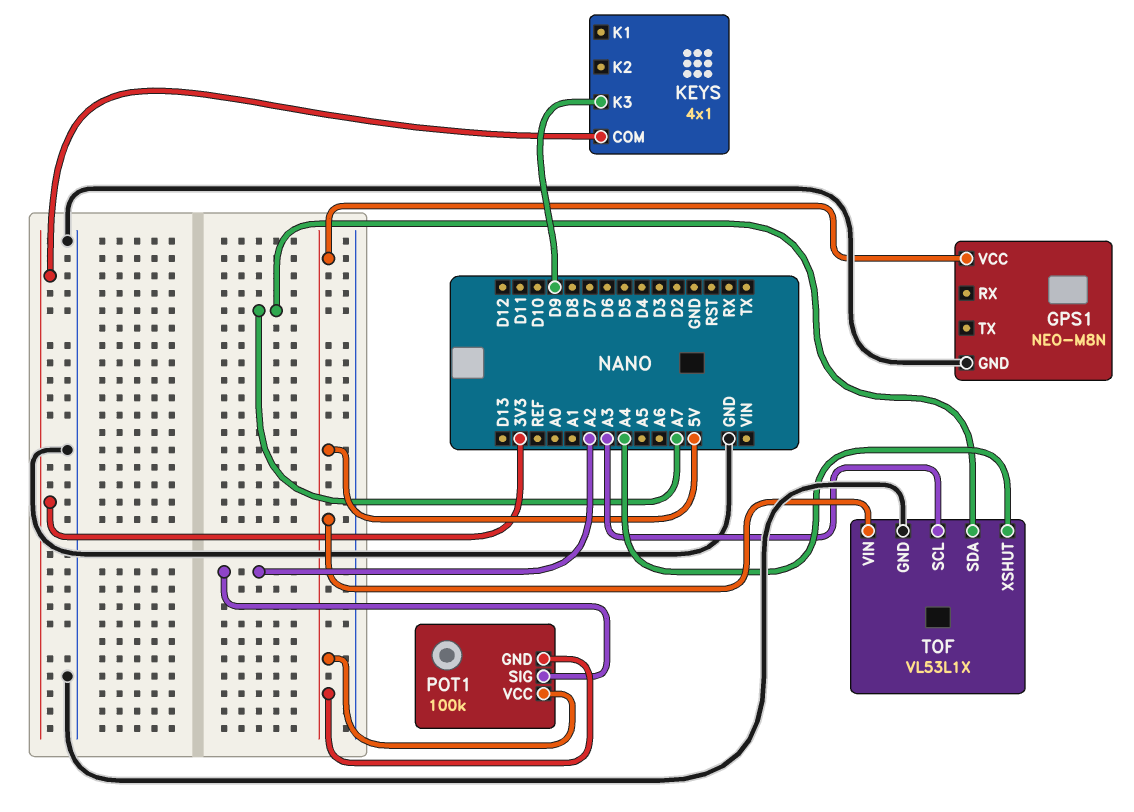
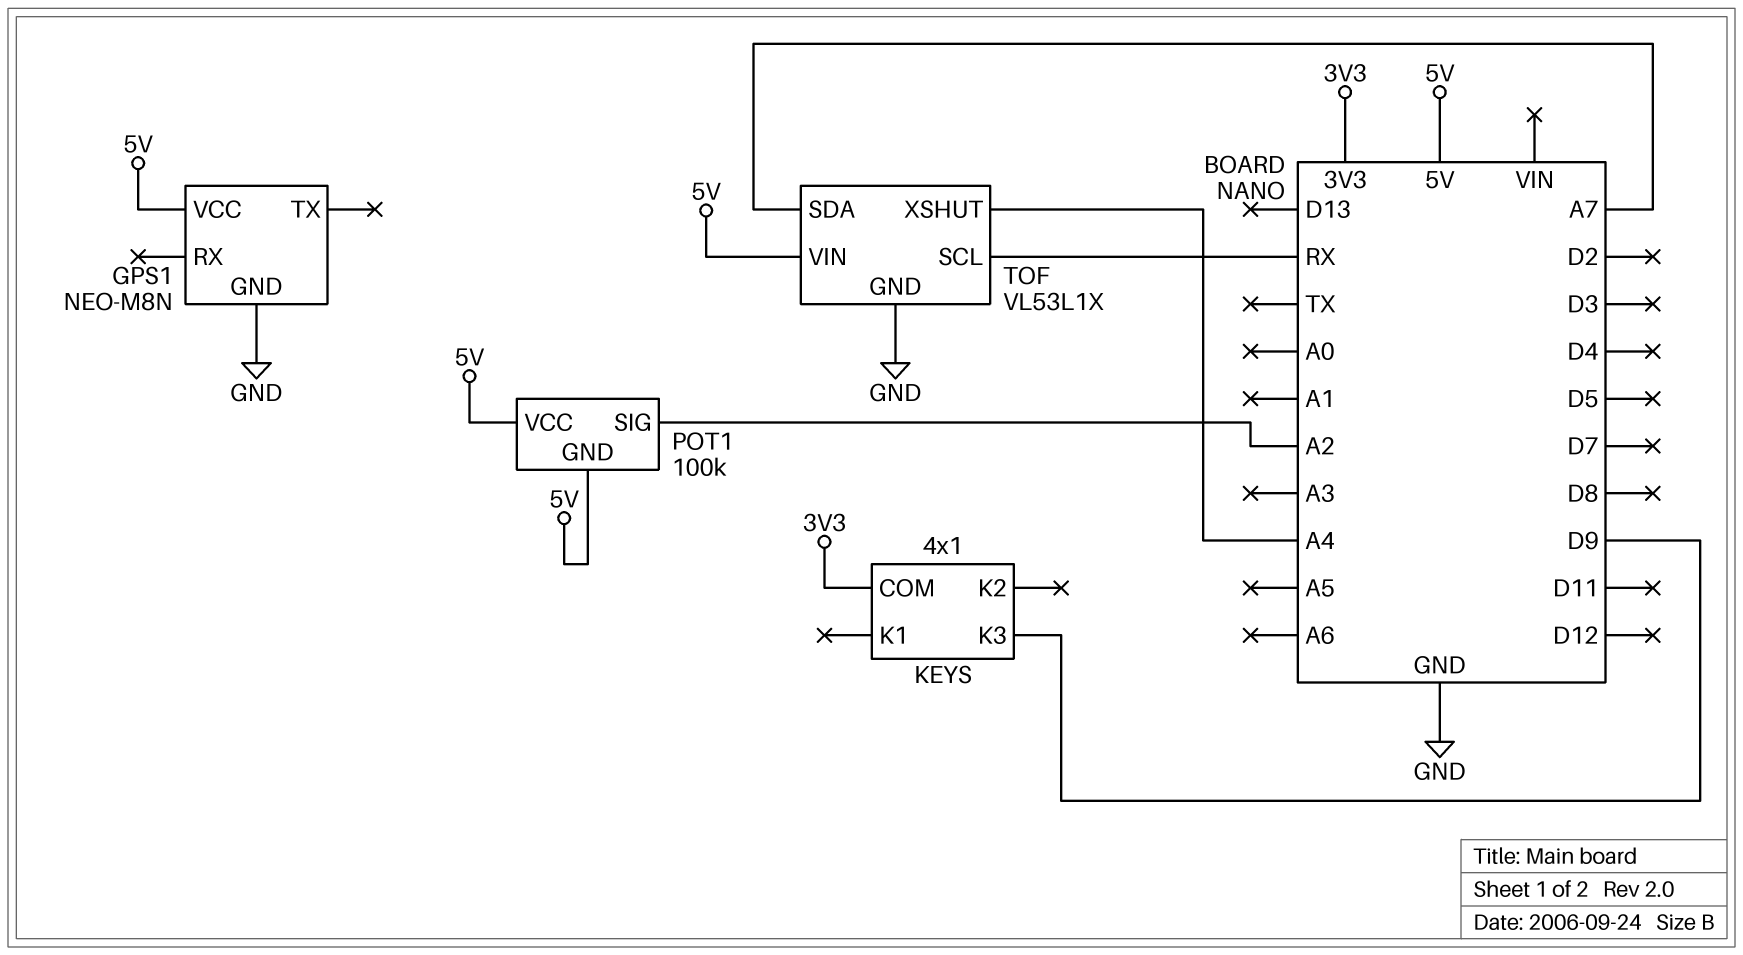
TOF pin SCL: A3 -> RX

